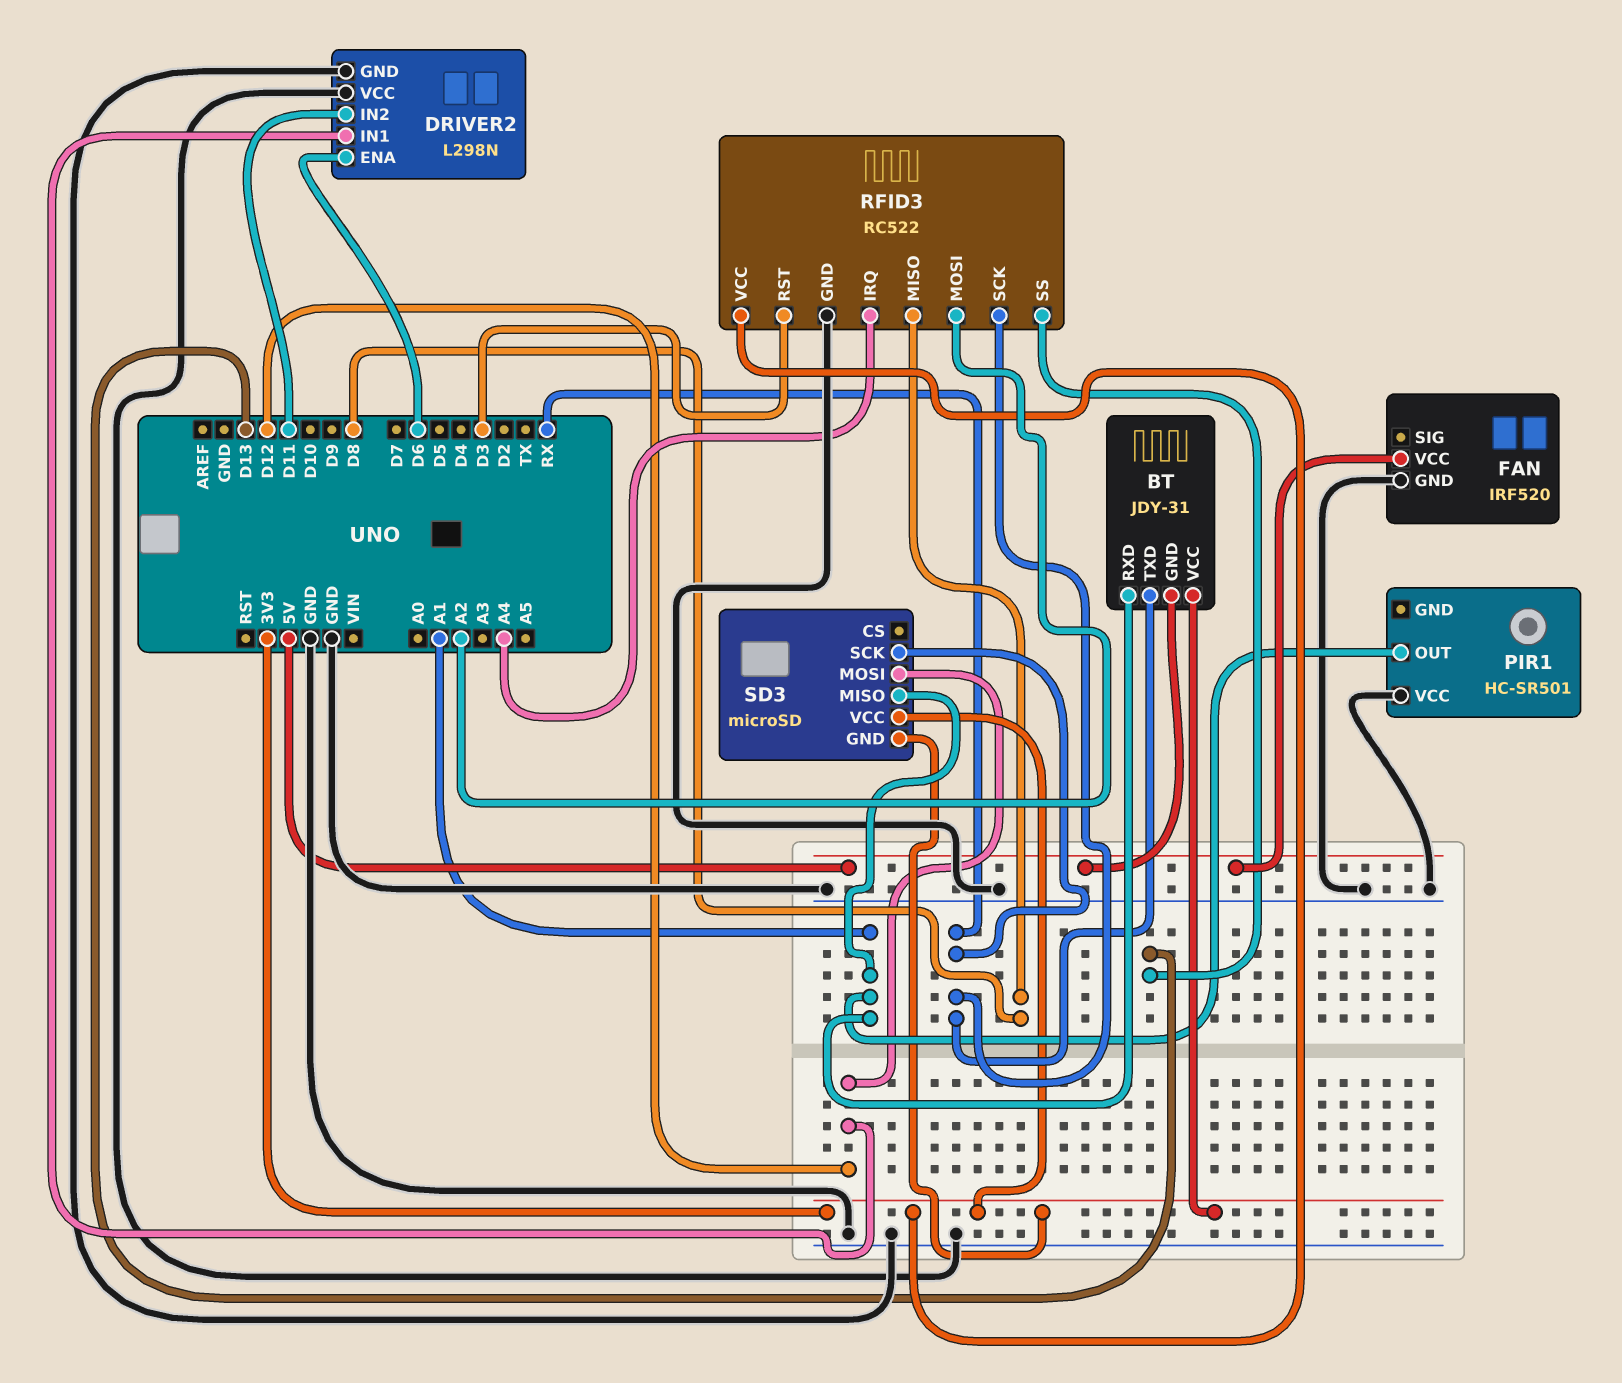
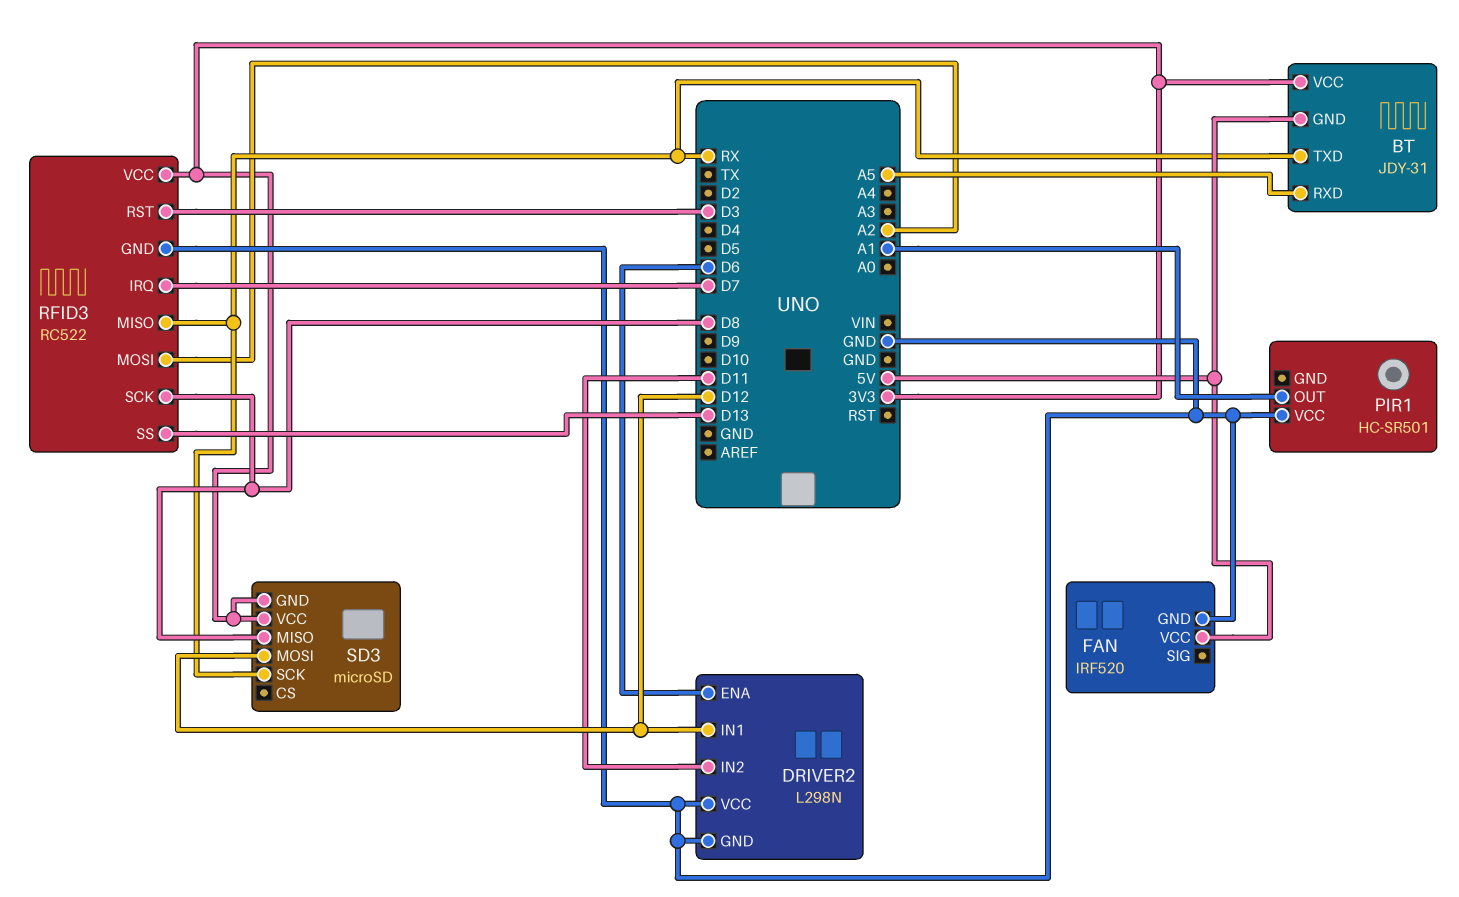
BT pin RXD: A1 -> A5
RFID3 pin IRQ: A4 -> D7
RFID3 pin MISO: D8 -> RX
RFID3 pin SCK: RX -> D8
SD3 pin MISO: A1 -> D8

